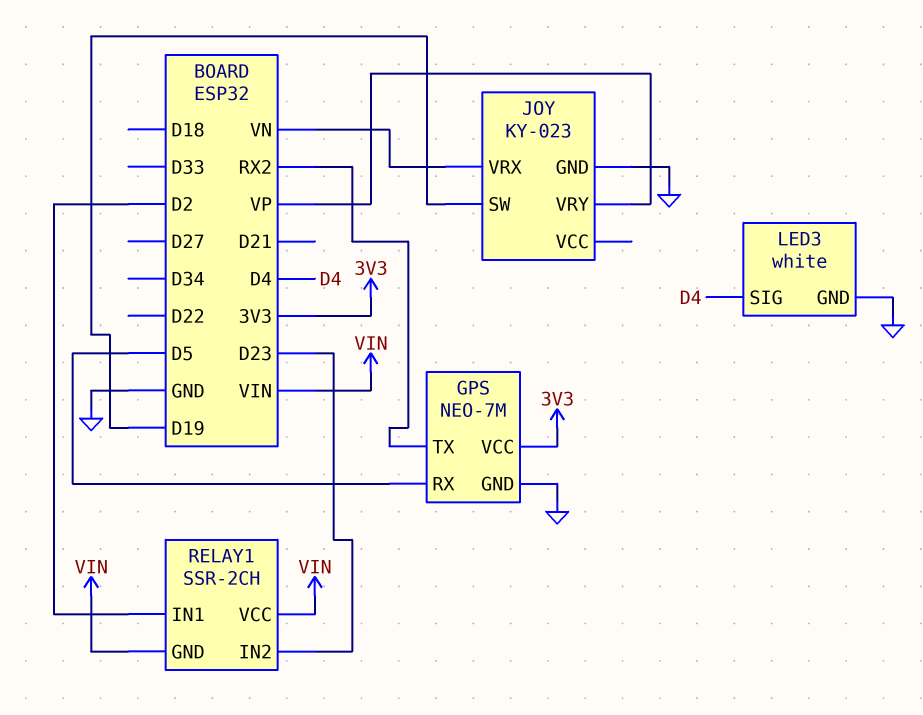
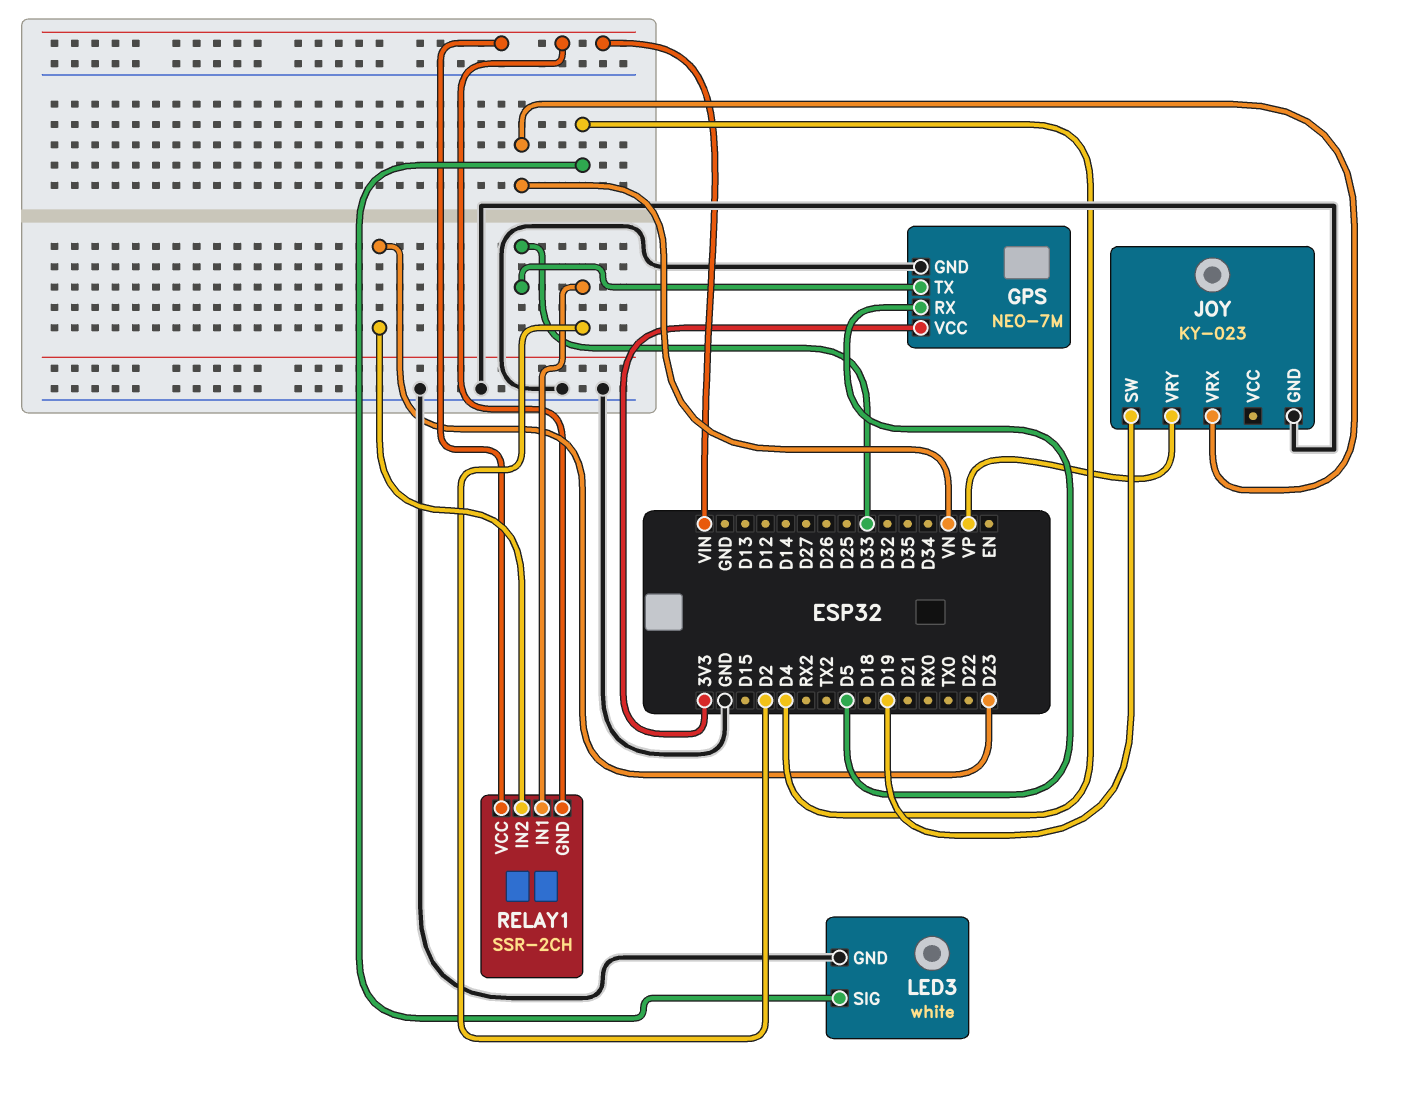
GPS pin TX: RX2 -> D33

